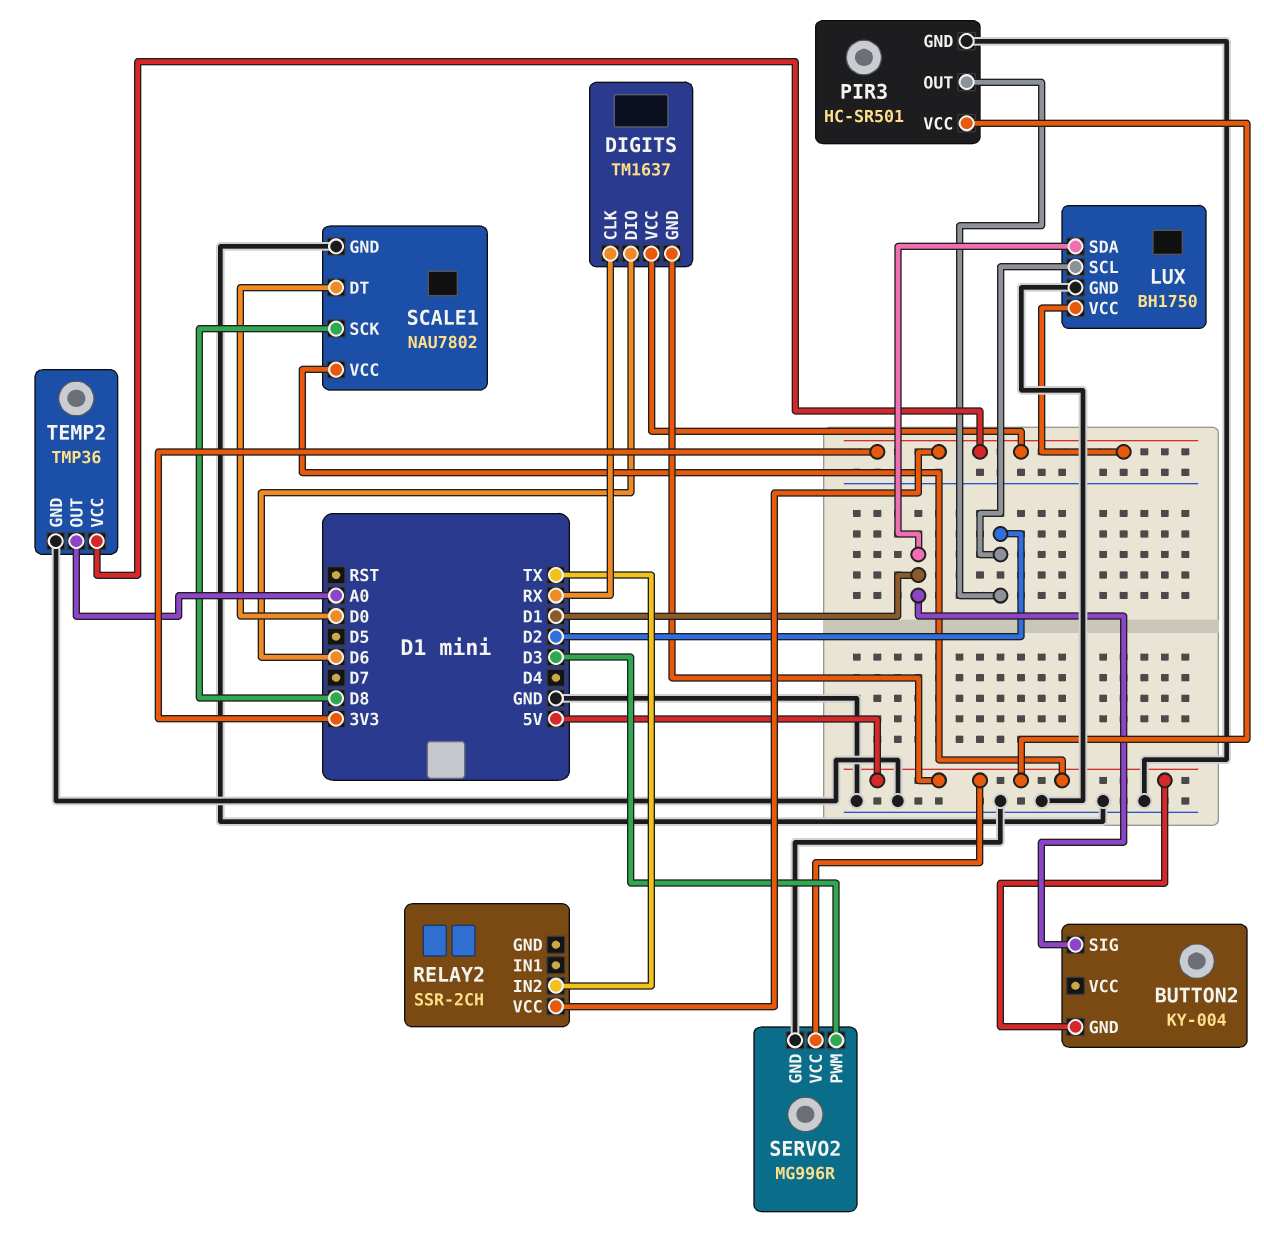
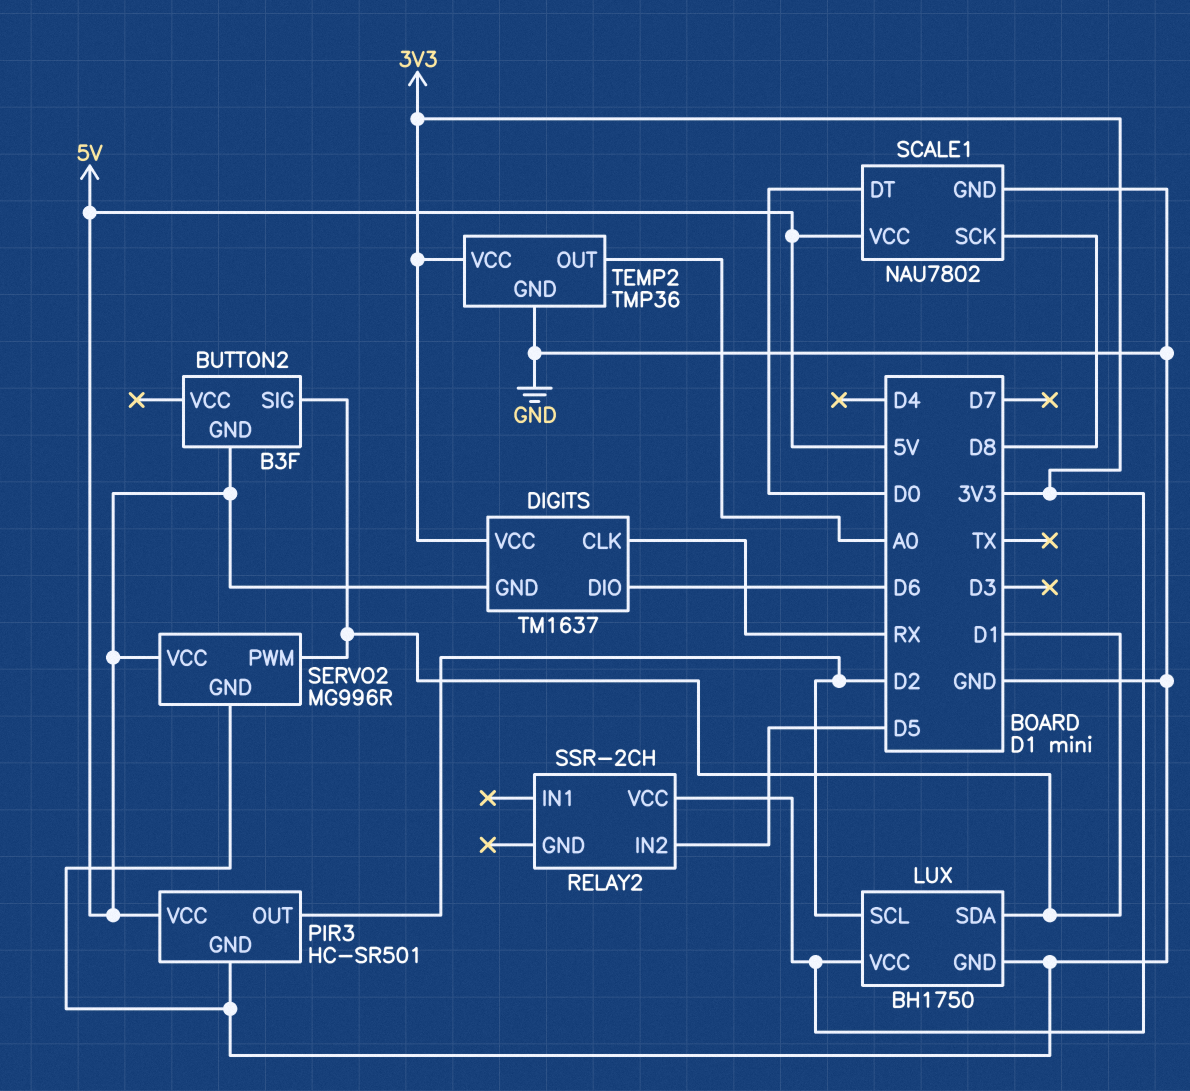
BUTTON2: KY-004 -> B3F
RELAY2 pin IN2: TX -> D5
SERVO2 pin PWM: D3 -> D1

